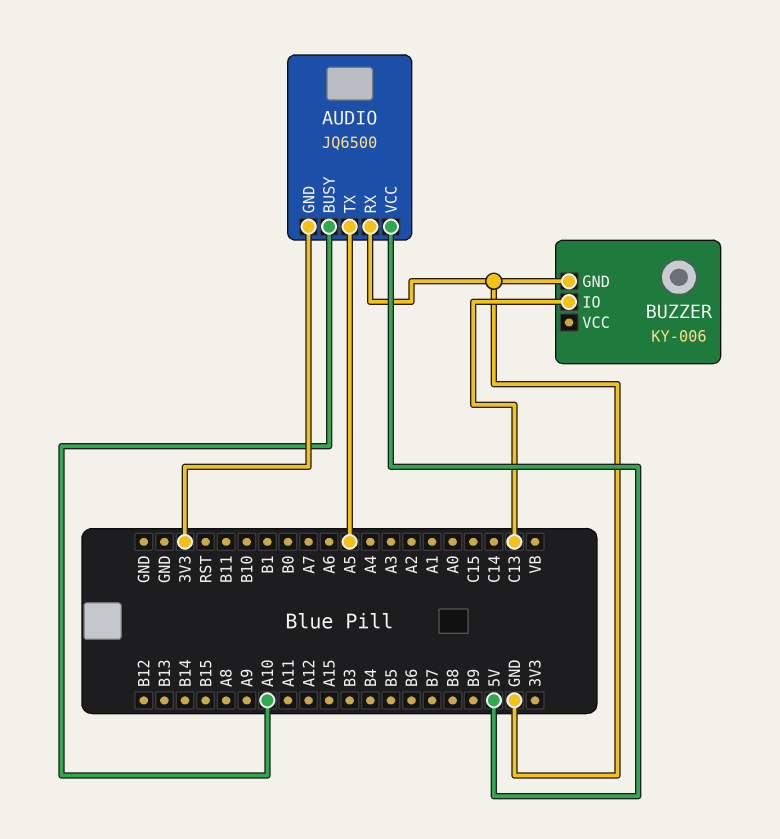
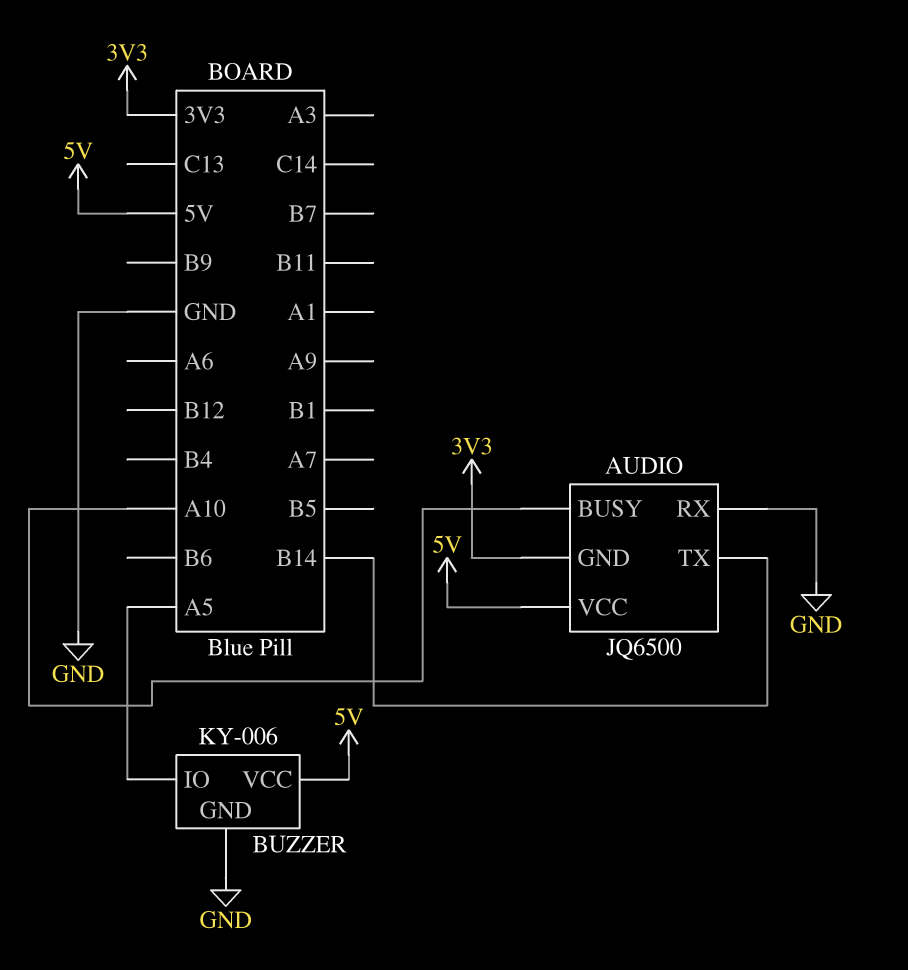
AUDIO pin TX: A5 -> B14
BUZZER pin IO: C13 -> A5
BUZZER pin VCC: none -> 5V

